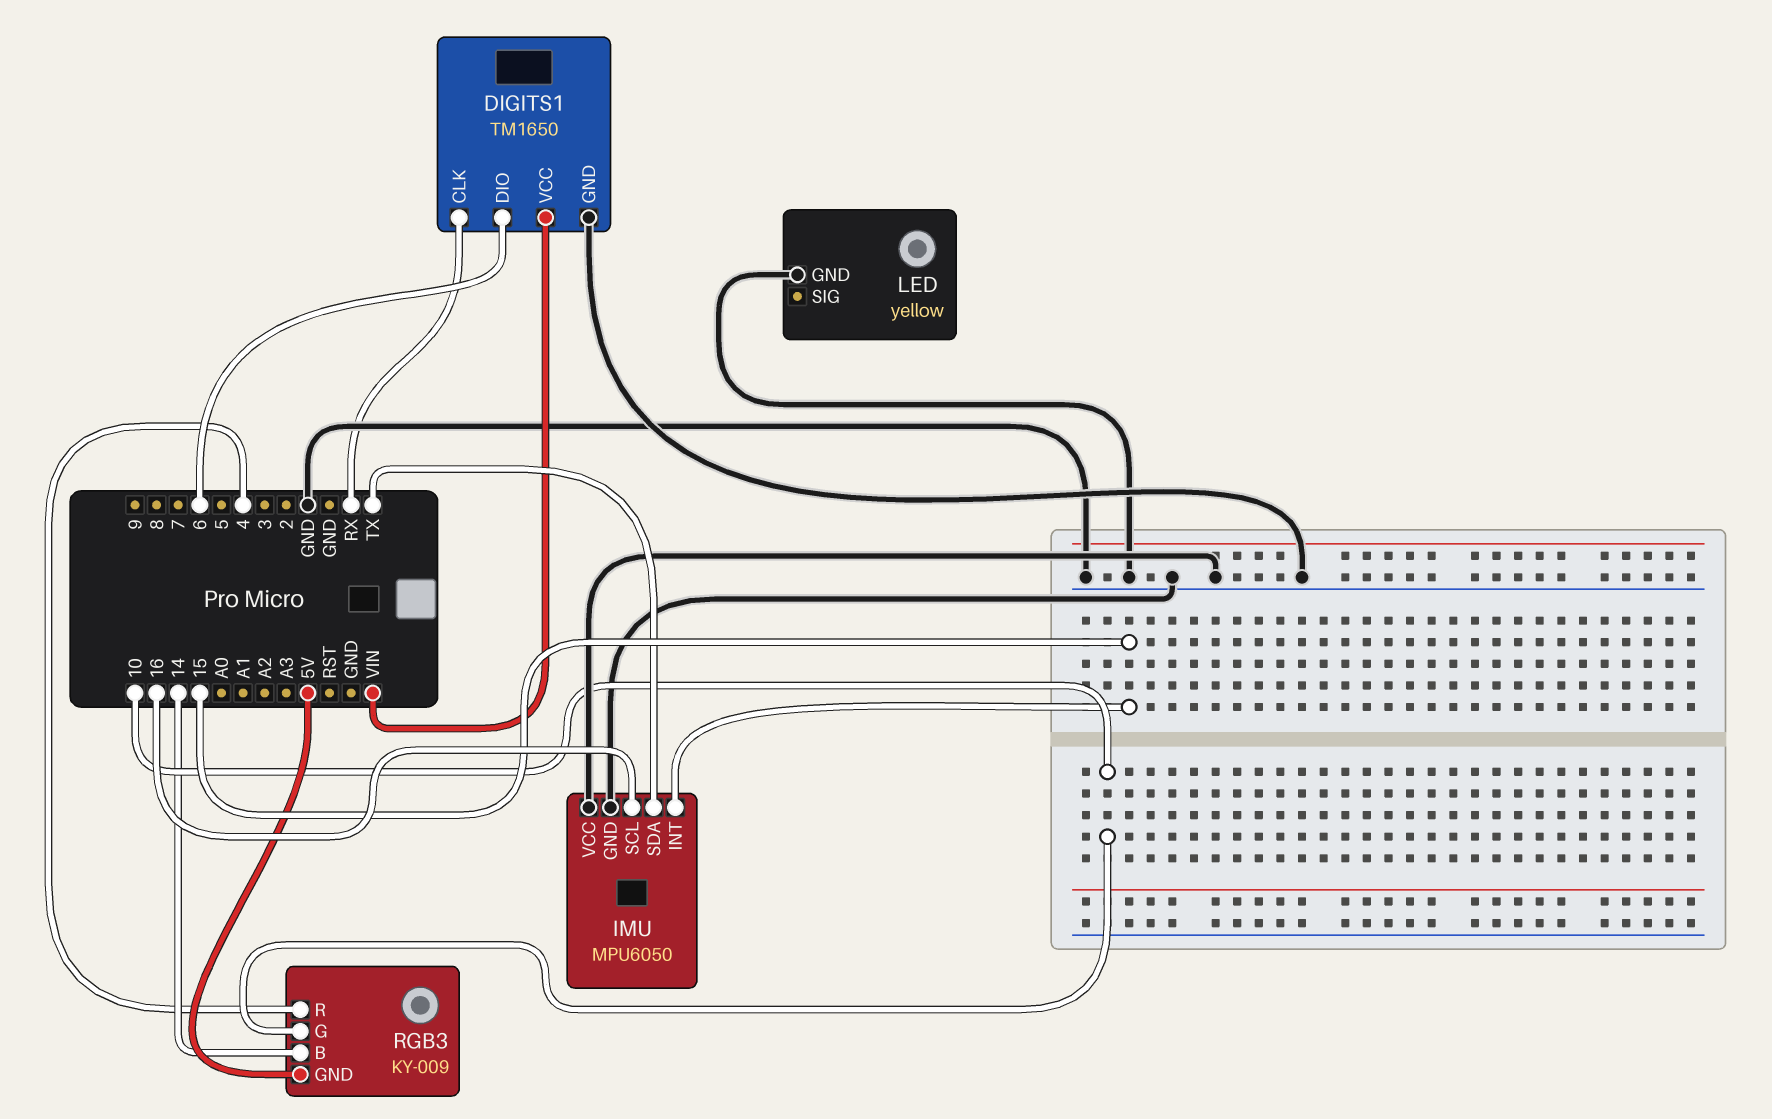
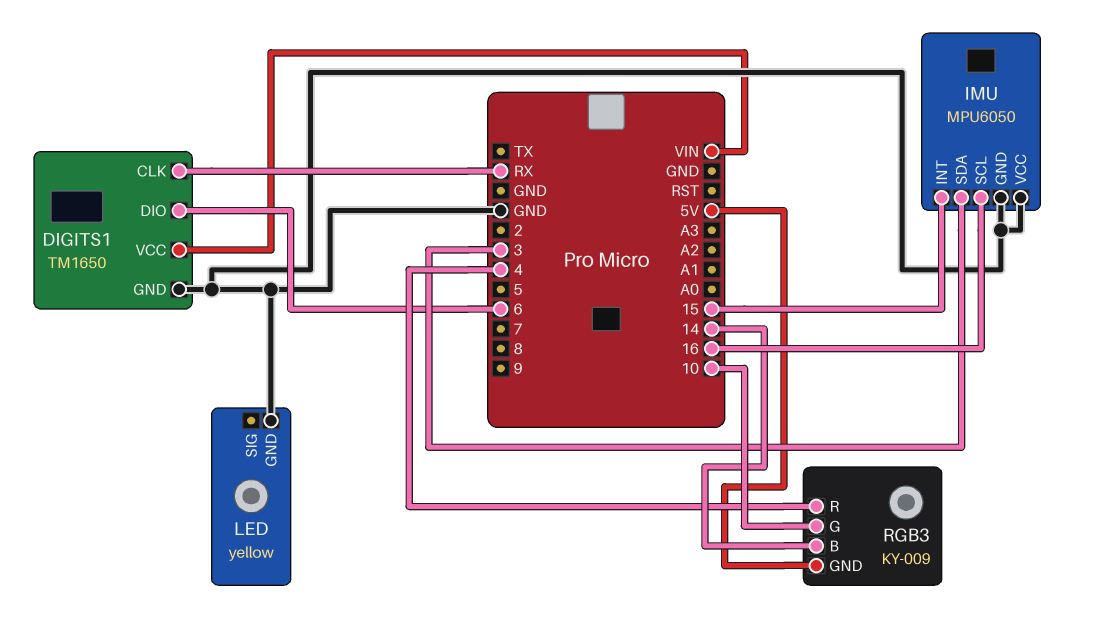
IMU pin SDA: TX -> 3

